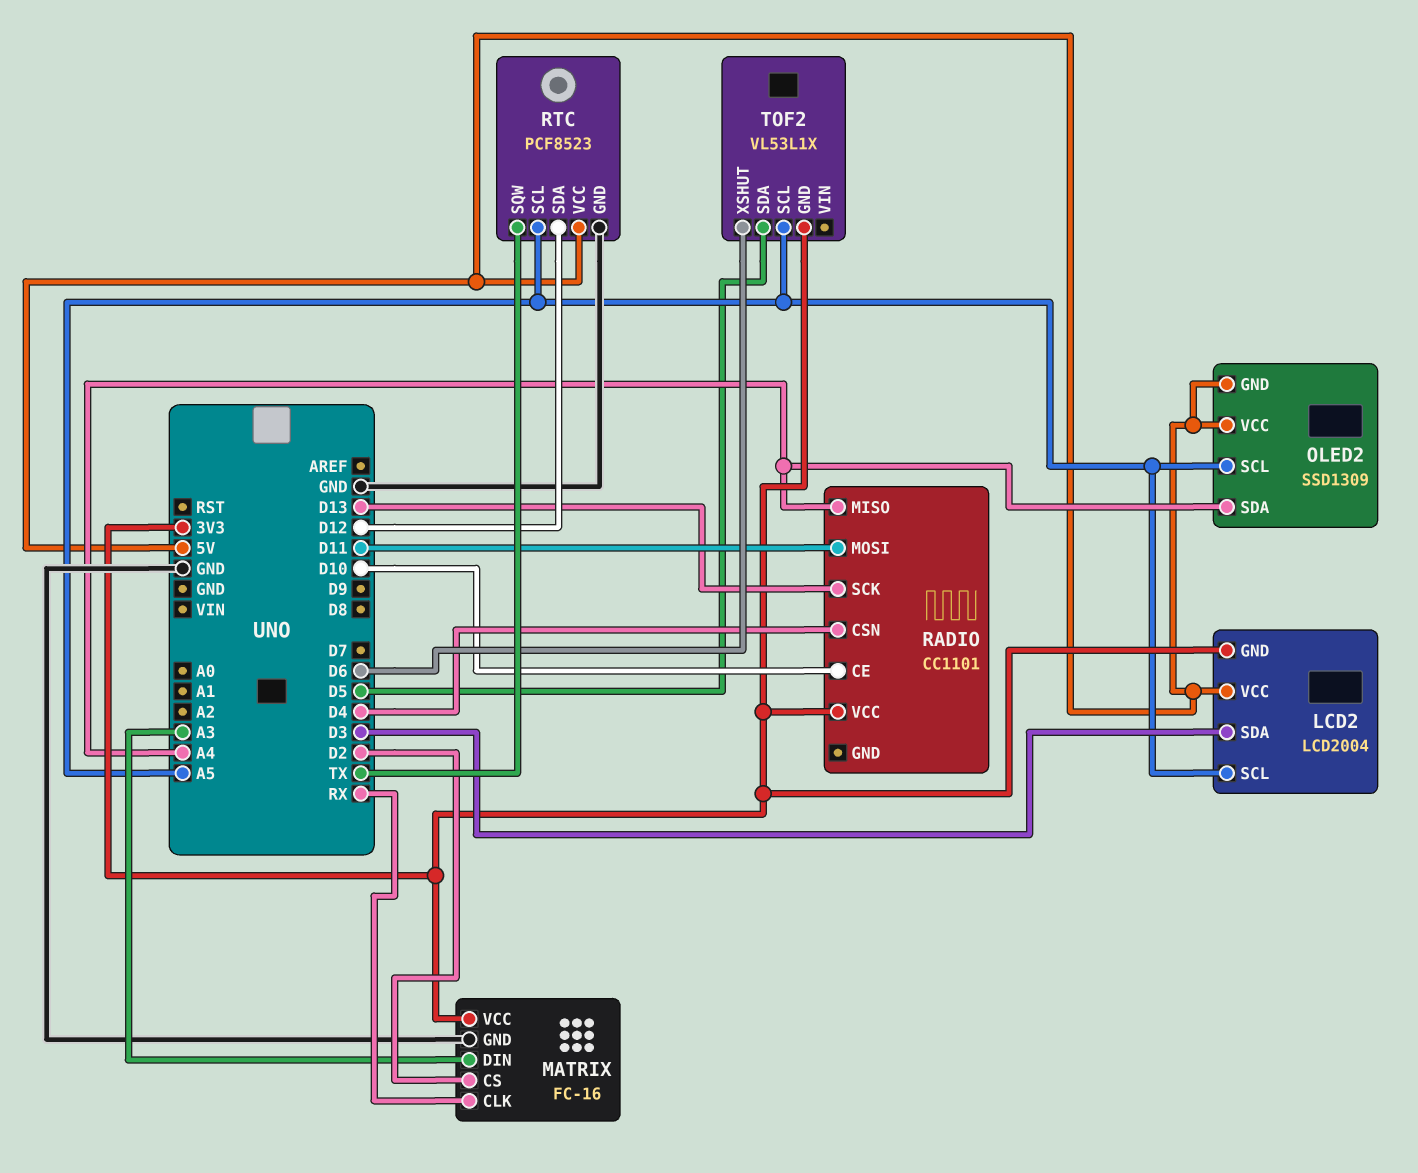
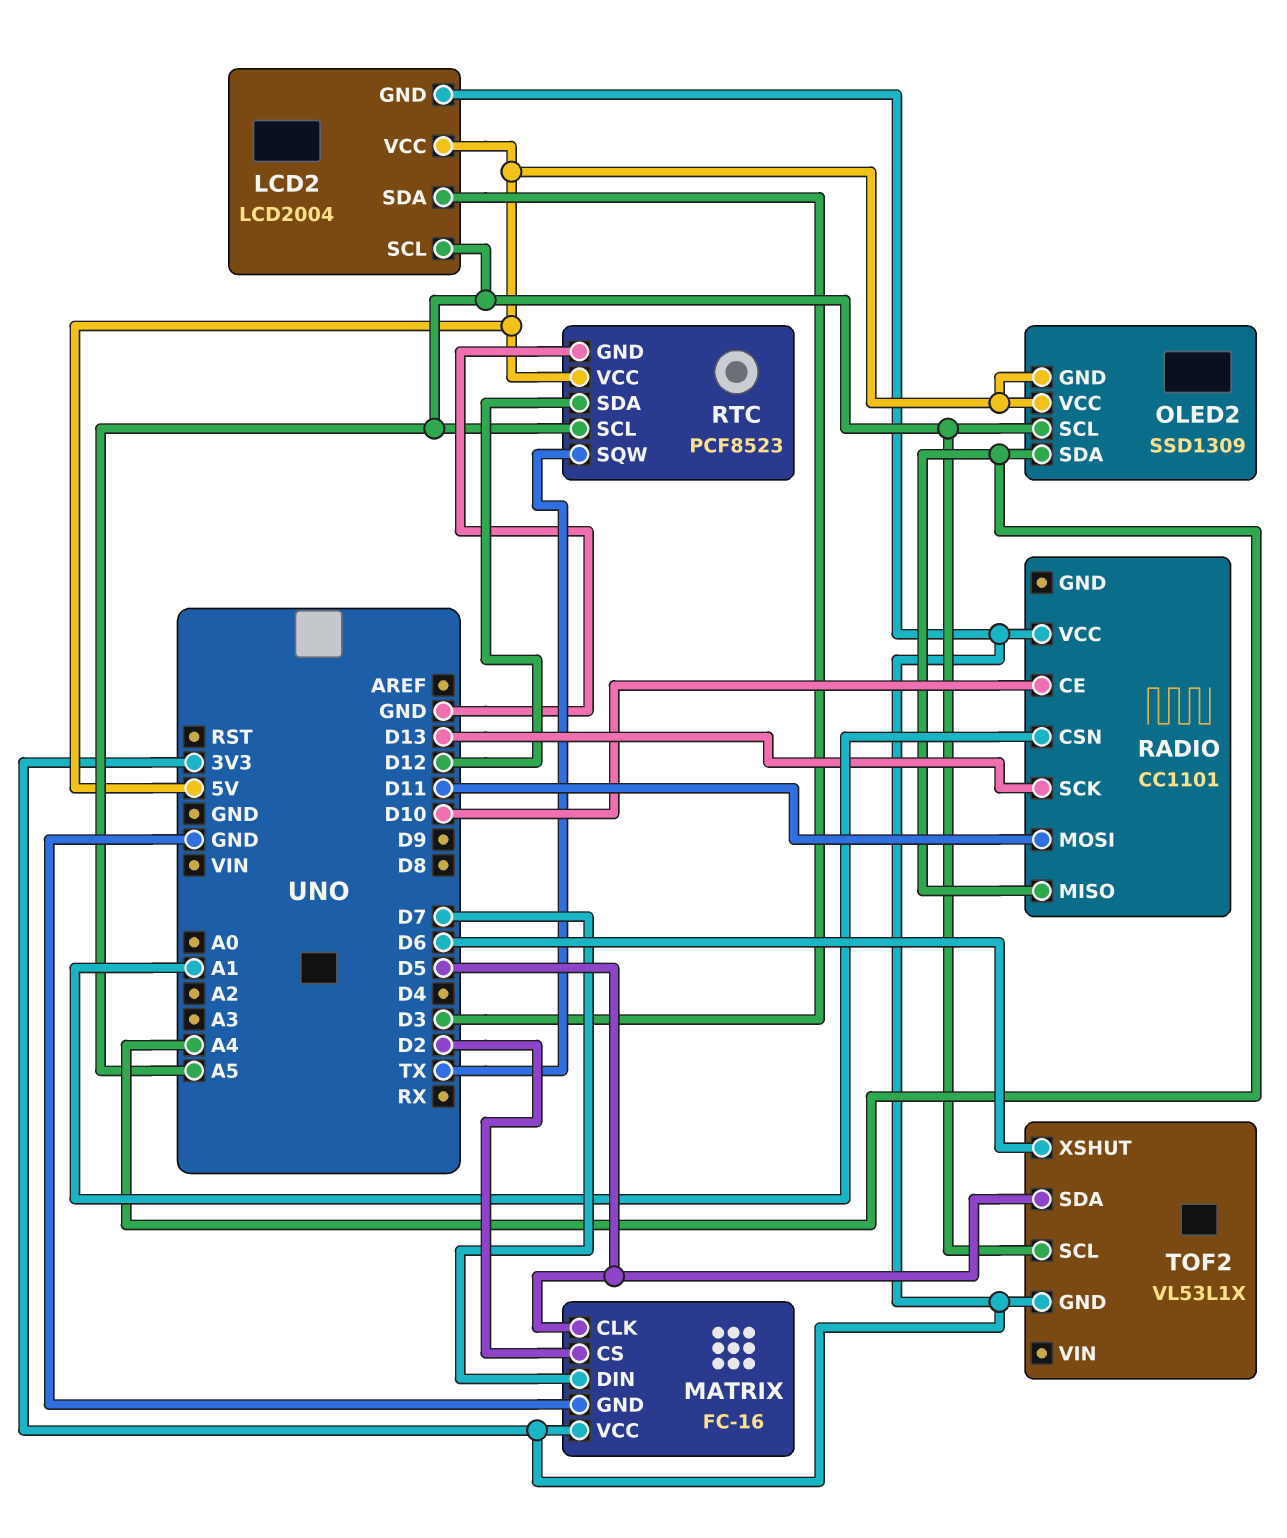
MATRIX pin CLK: RX -> D5
MATRIX pin DIN: A3 -> D7
RADIO pin CSN: D4 -> A1

